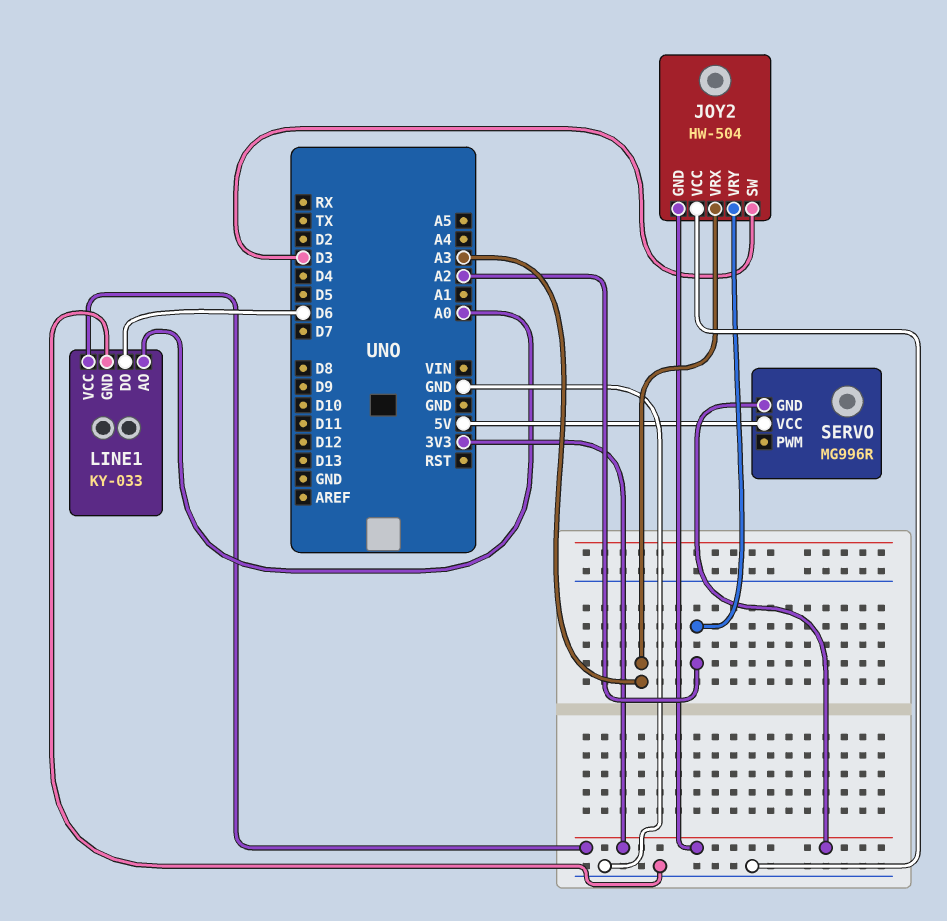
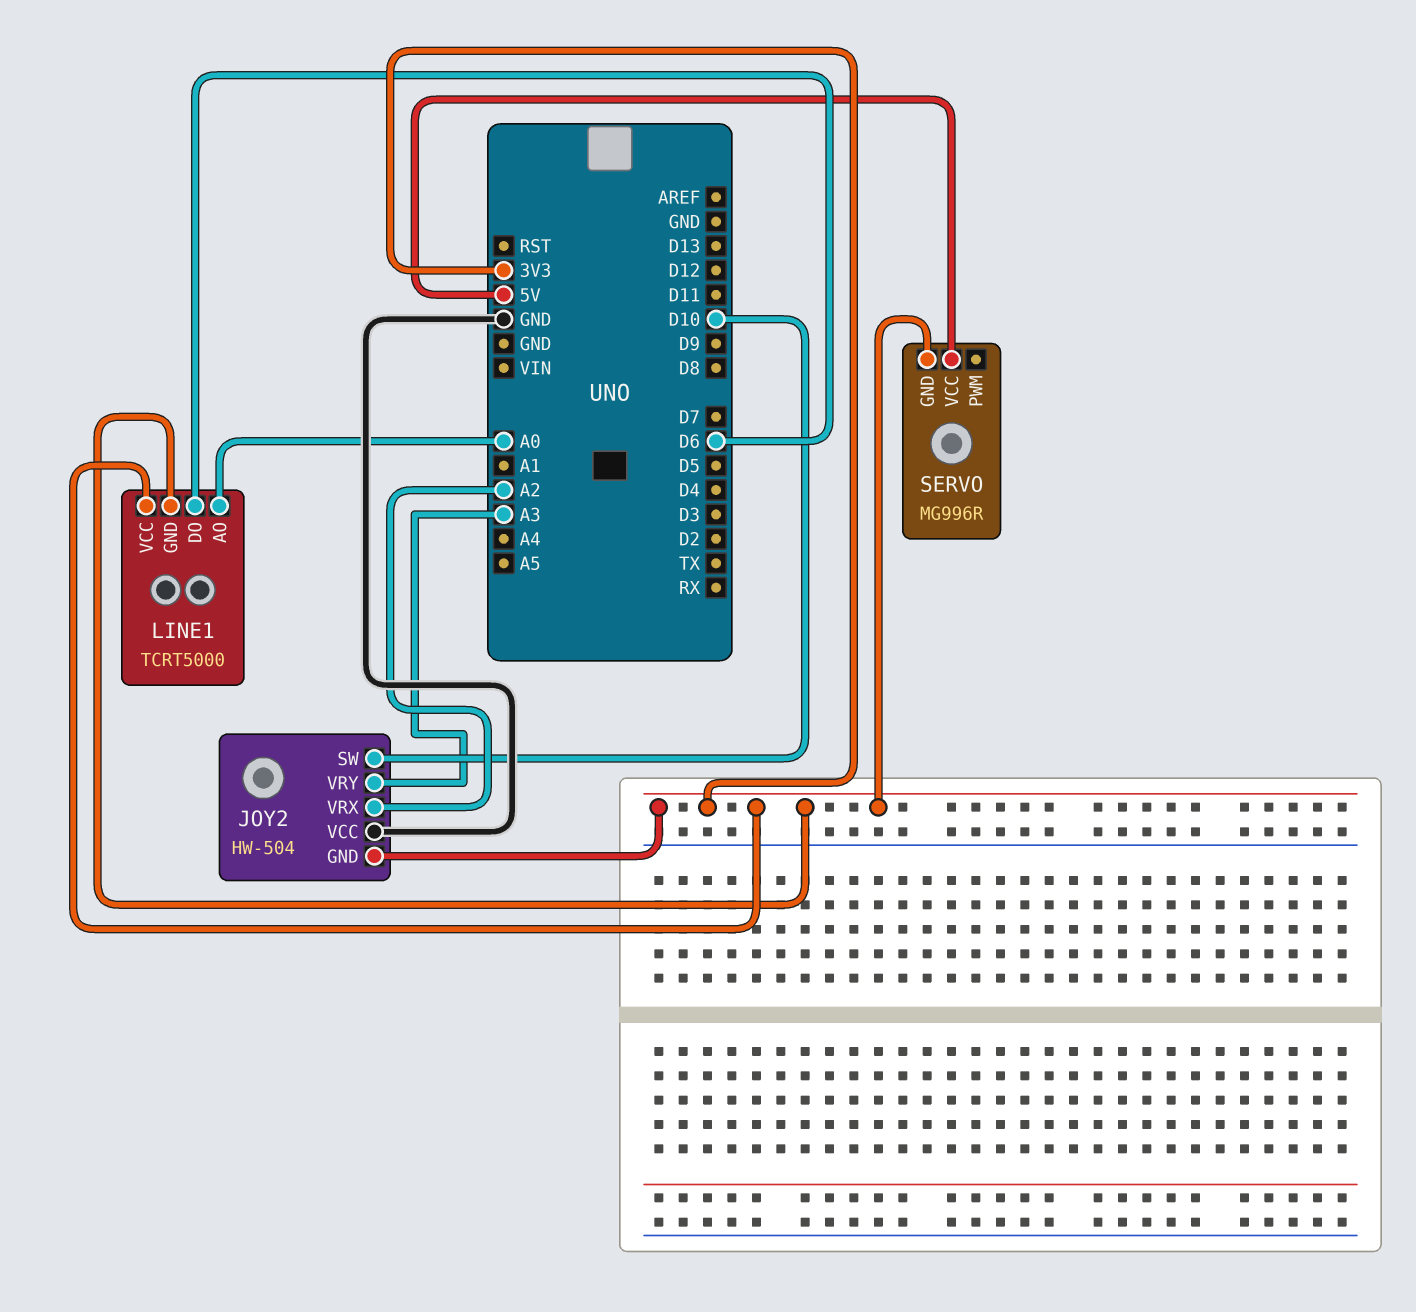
JOY2 pin SW: D3 -> D10
JOY2 pin VRX: A3 -> A2
JOY2 pin VRY: A2 -> A3
LINE1: KY-033 -> TCRT5000
LINE1 pin GND: GND -> 3V3

